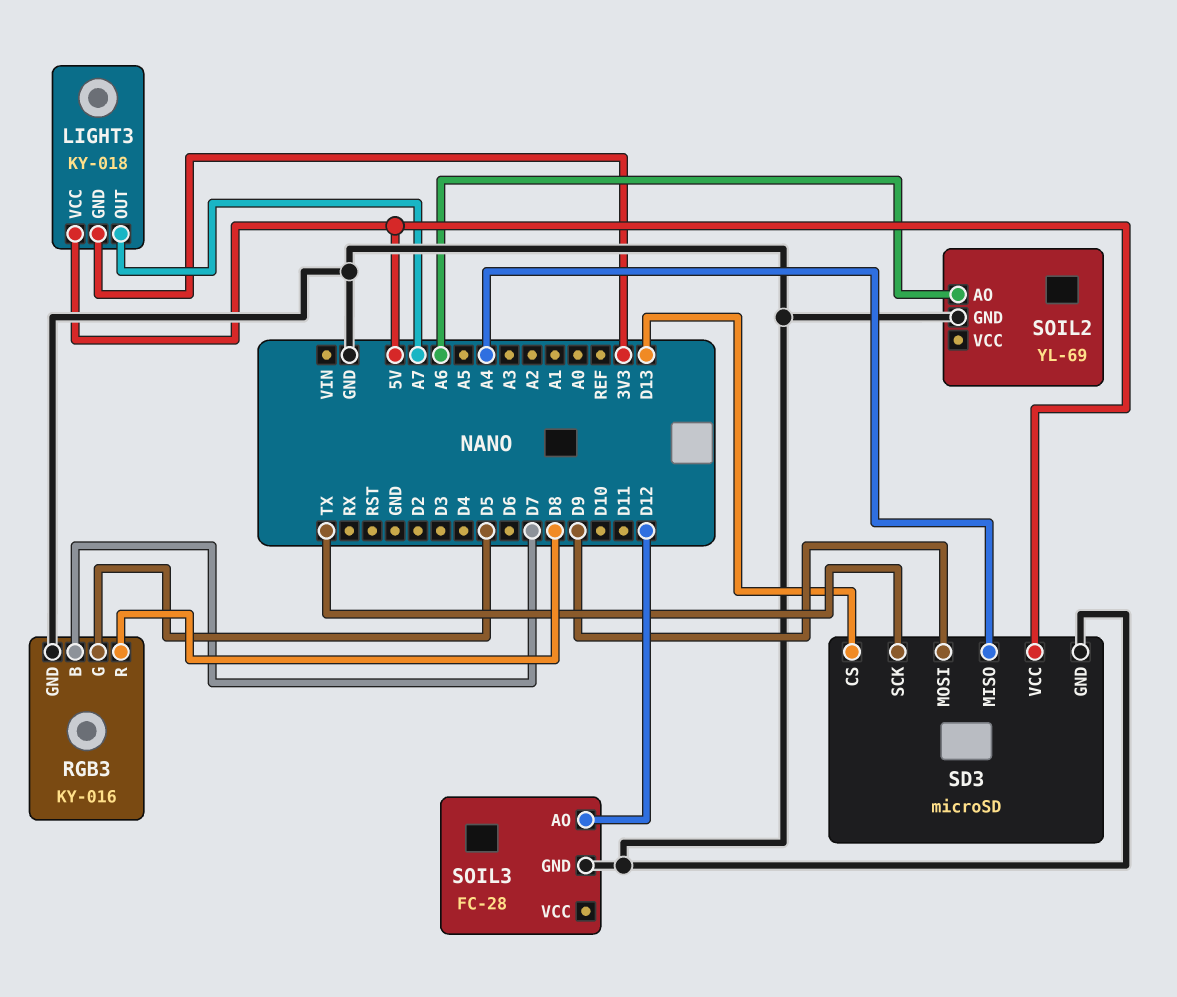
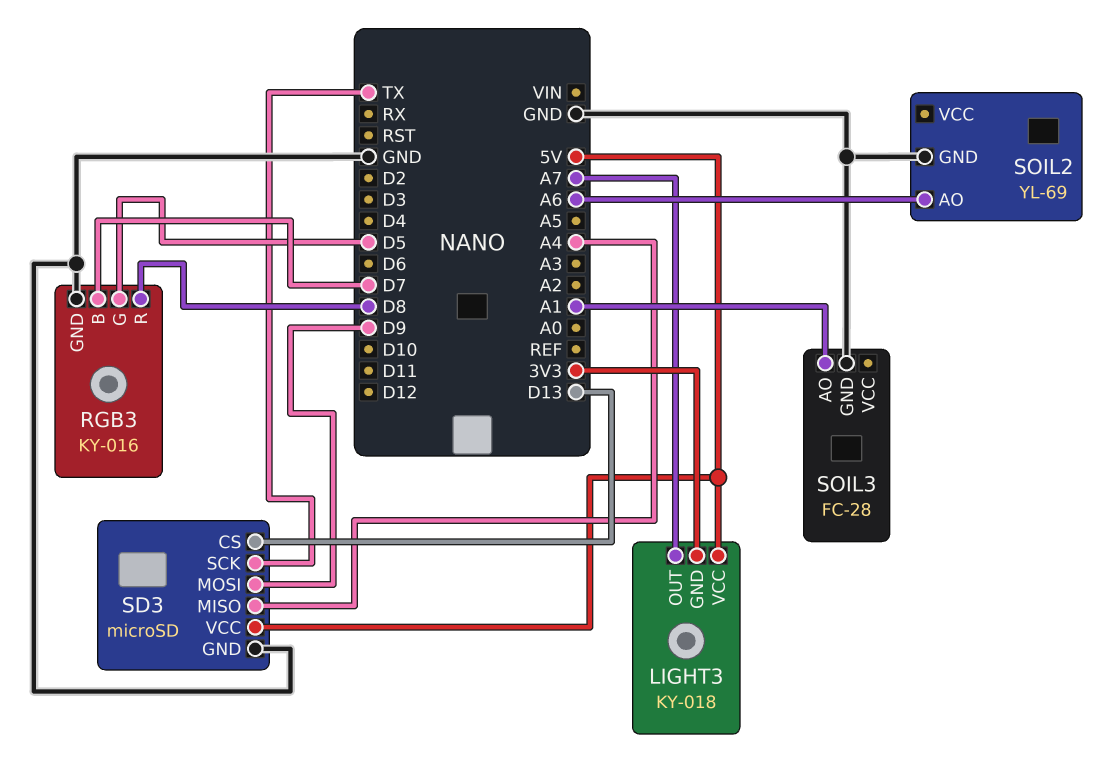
SOIL3 pin AO: D12 -> A1

